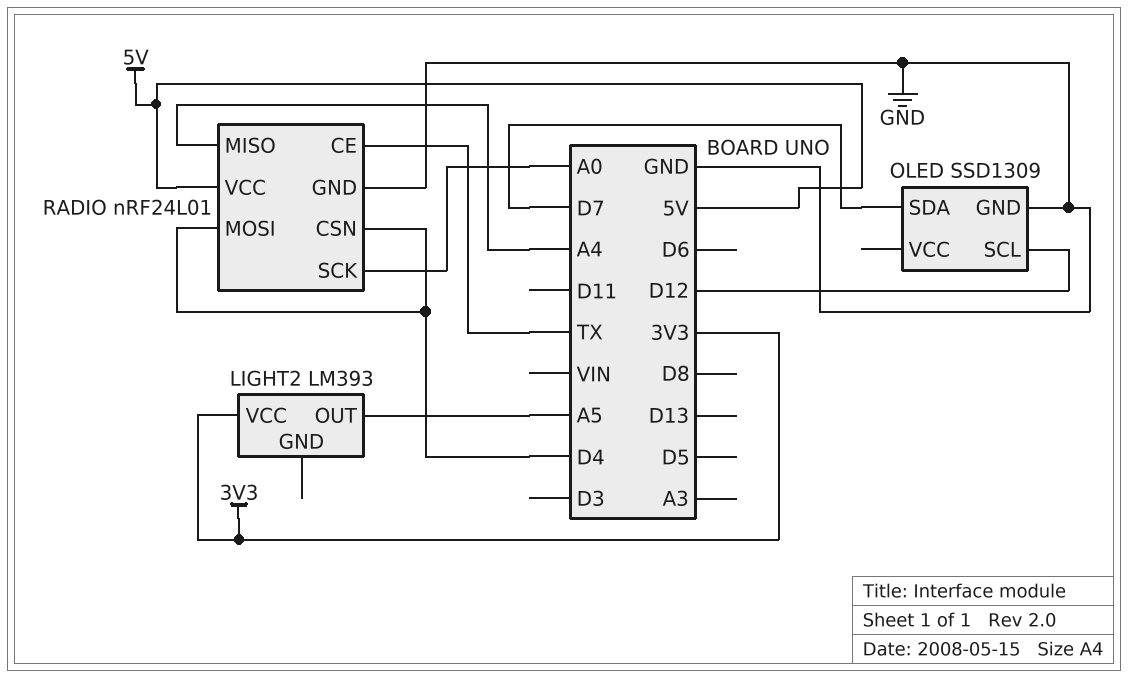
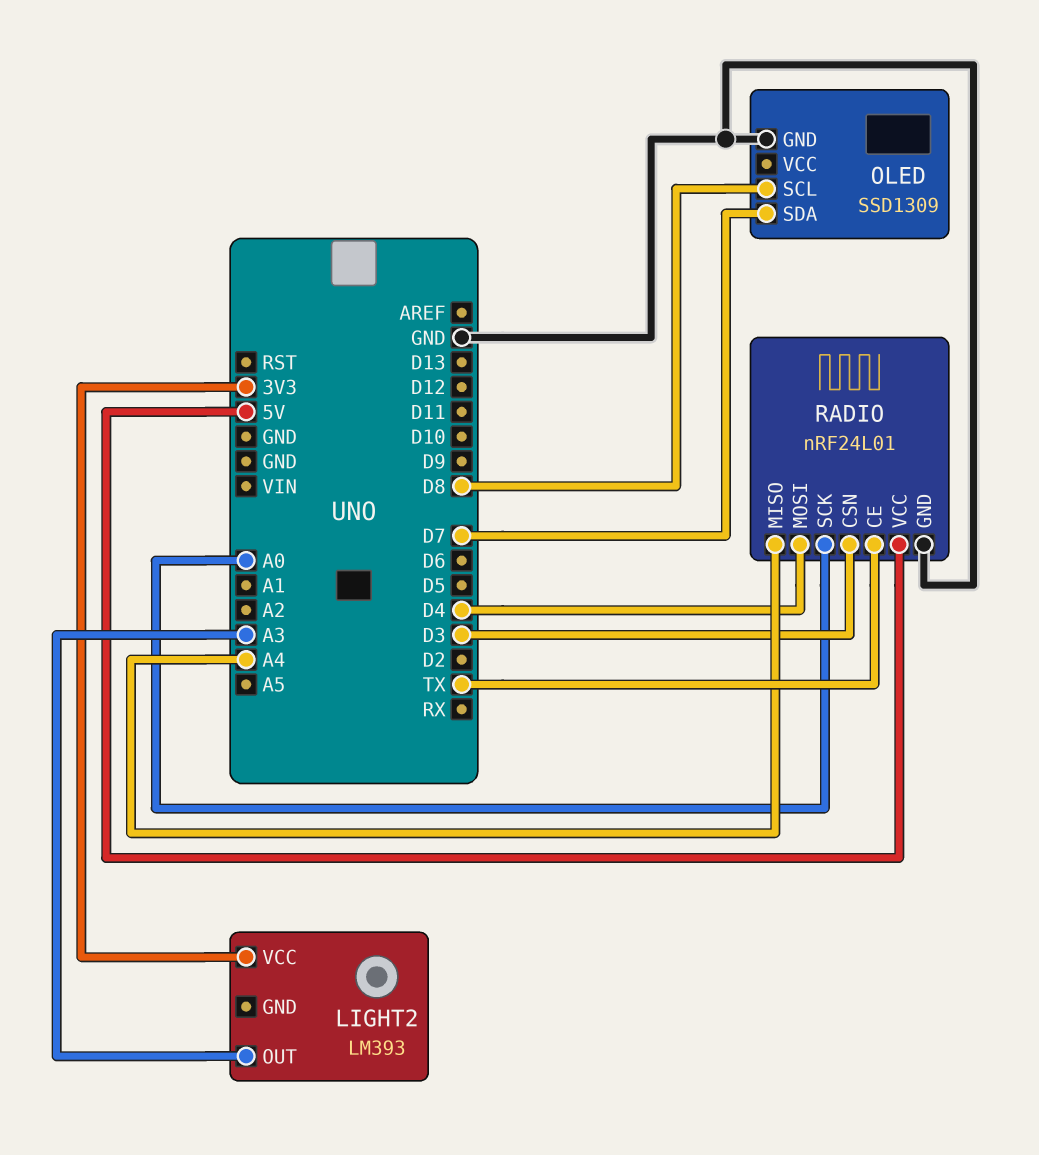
LIGHT2 pin OUT: A5 -> A3
OLED pin SCL: D12 -> D8
RADIO pin CSN: D4 -> D3

